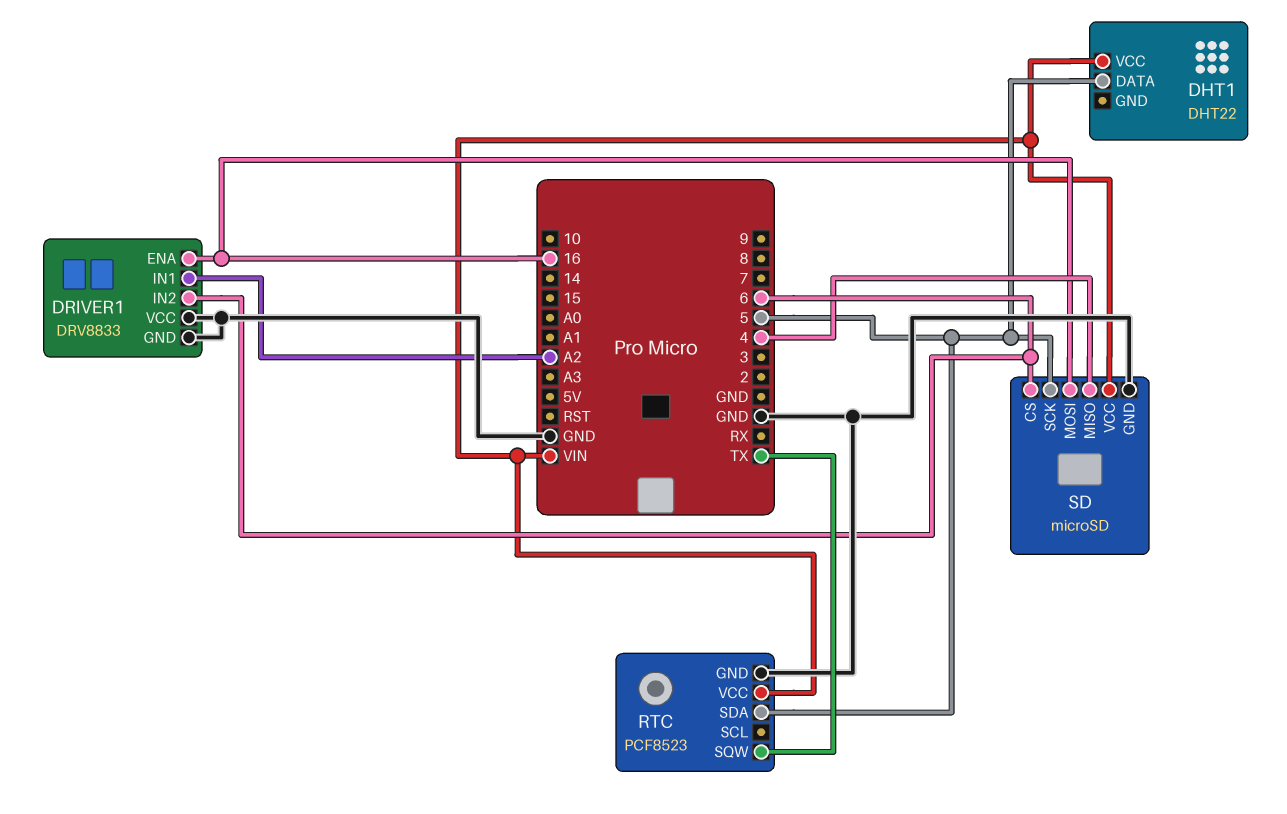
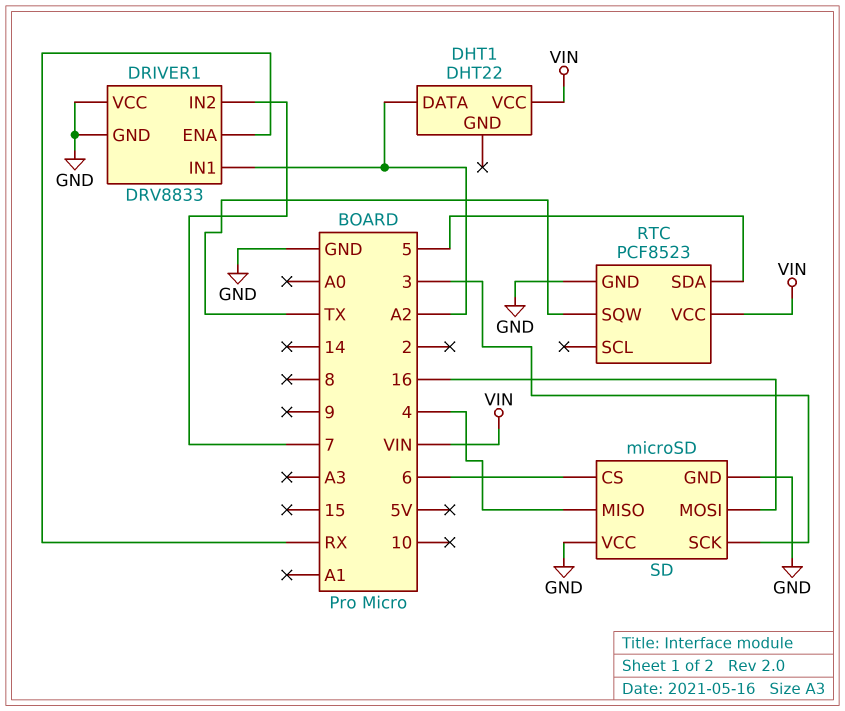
DHT1 pin DATA: 5 -> A2
DRIVER1 pin ENA: 16 -> RX
DRIVER1 pin IN2: 6 -> 7
SD pin SCK: 5 -> 3
SD pin VCC: VIN -> GND

